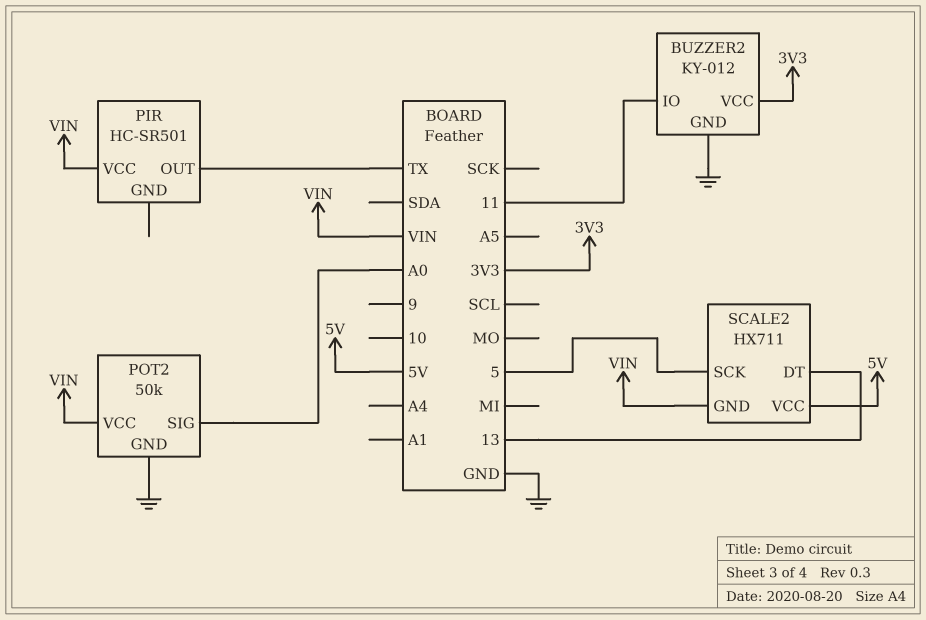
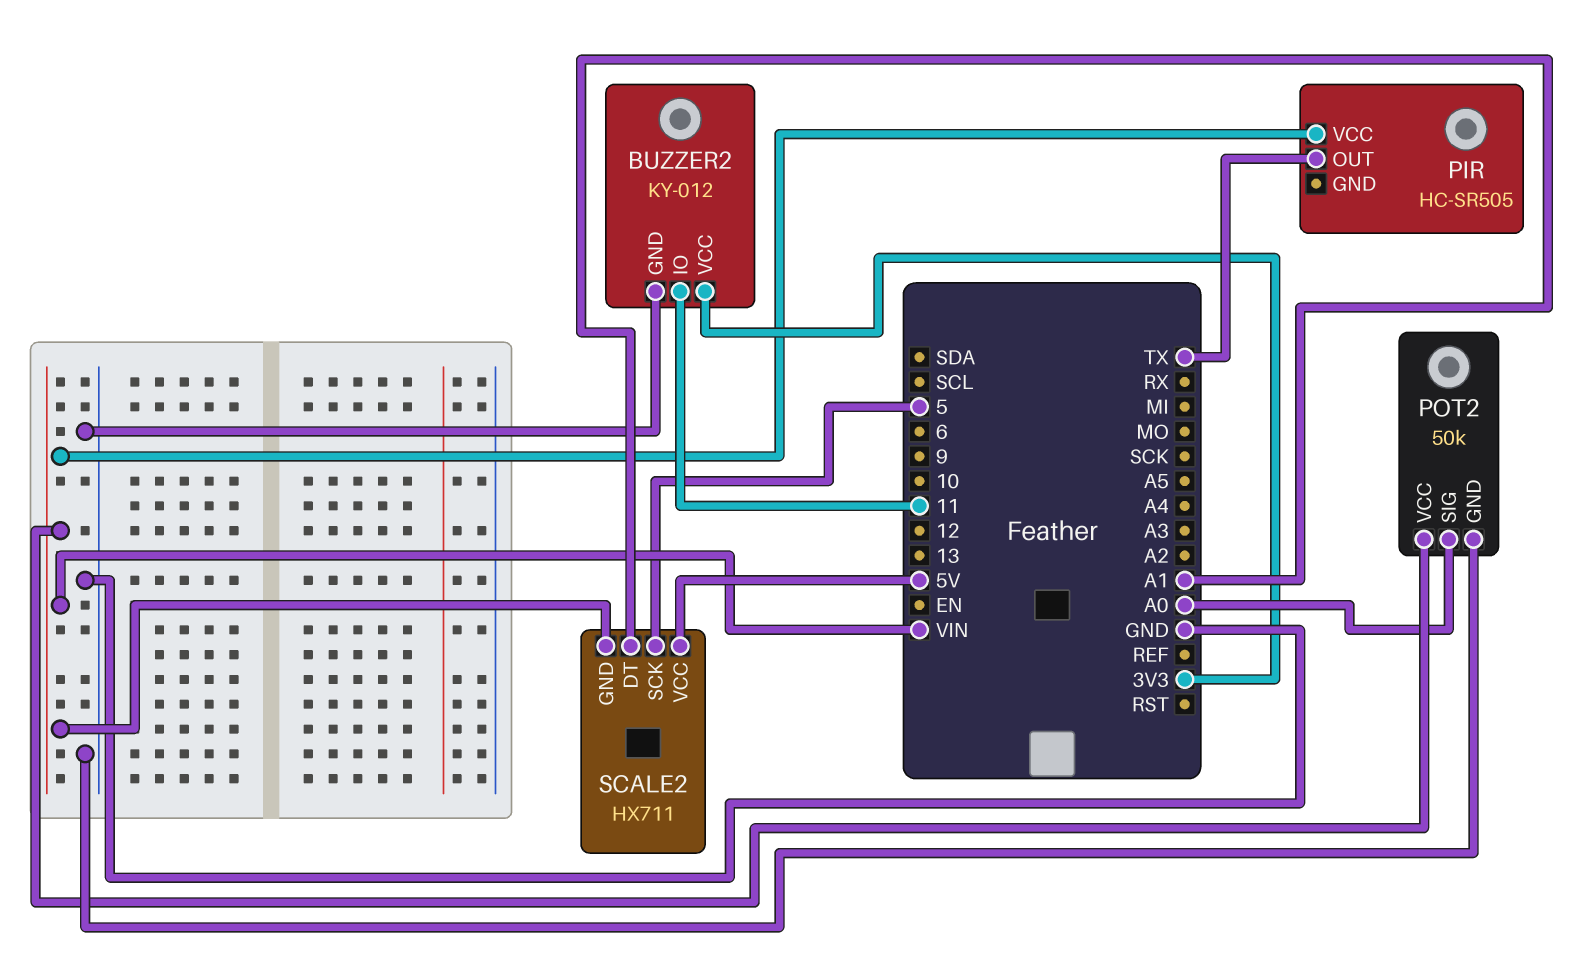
PIR: HC-SR501 -> HC-SR505
SCALE2 pin DT: 13 -> A1

